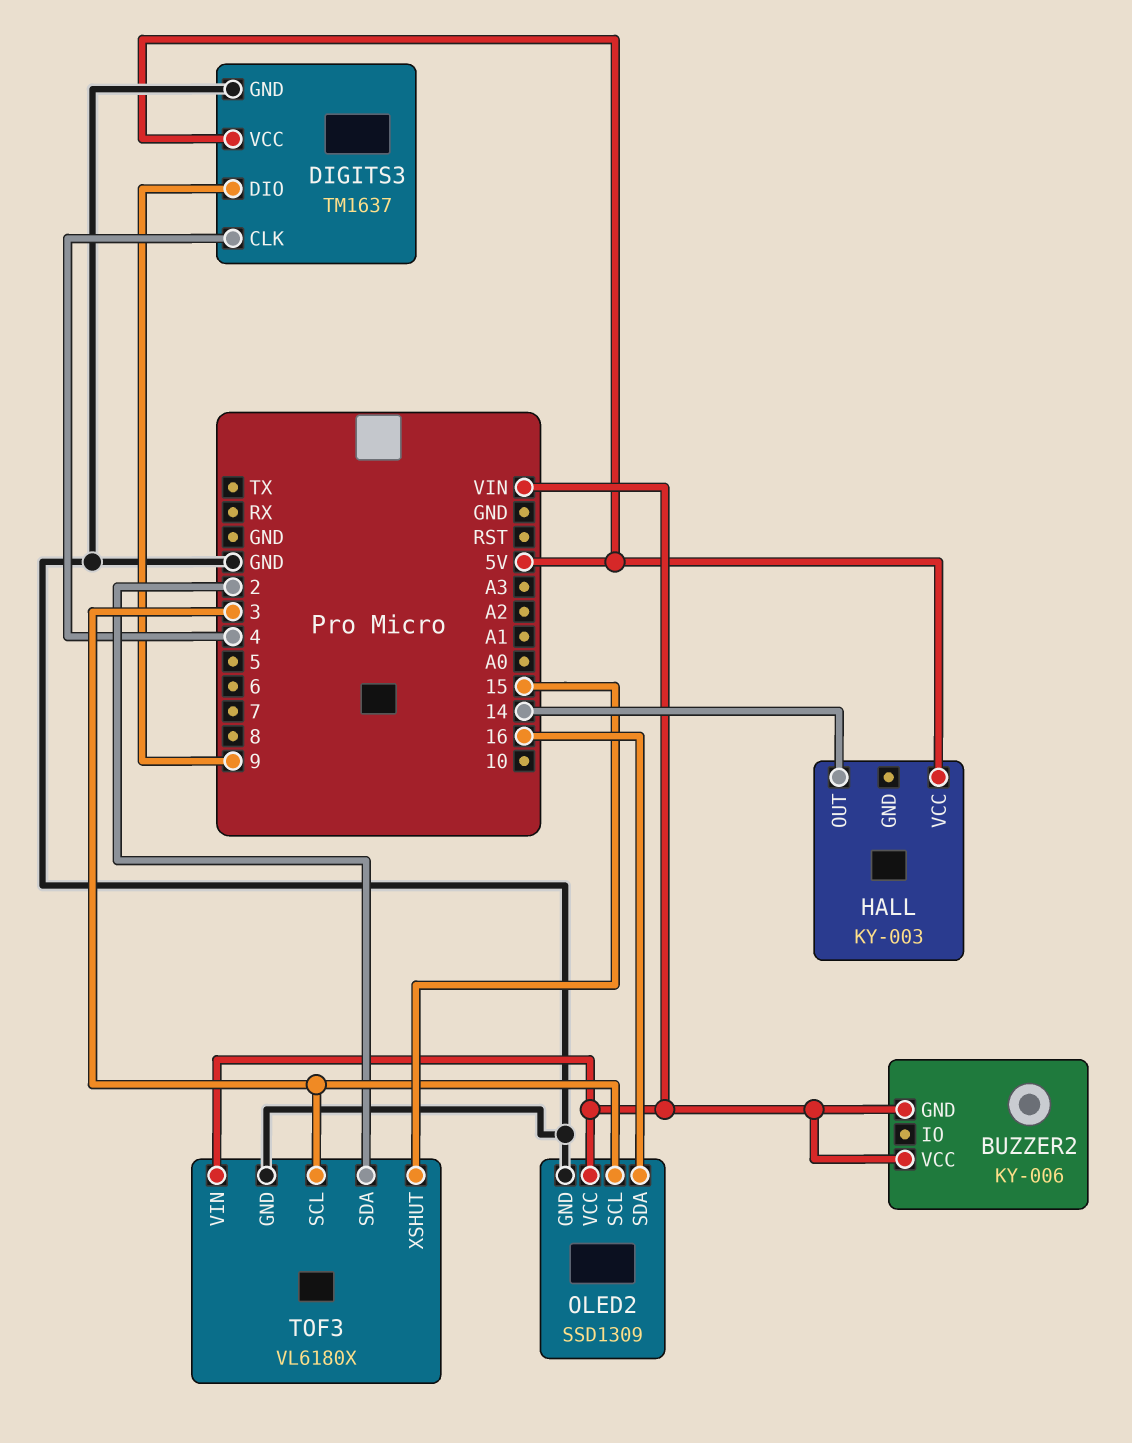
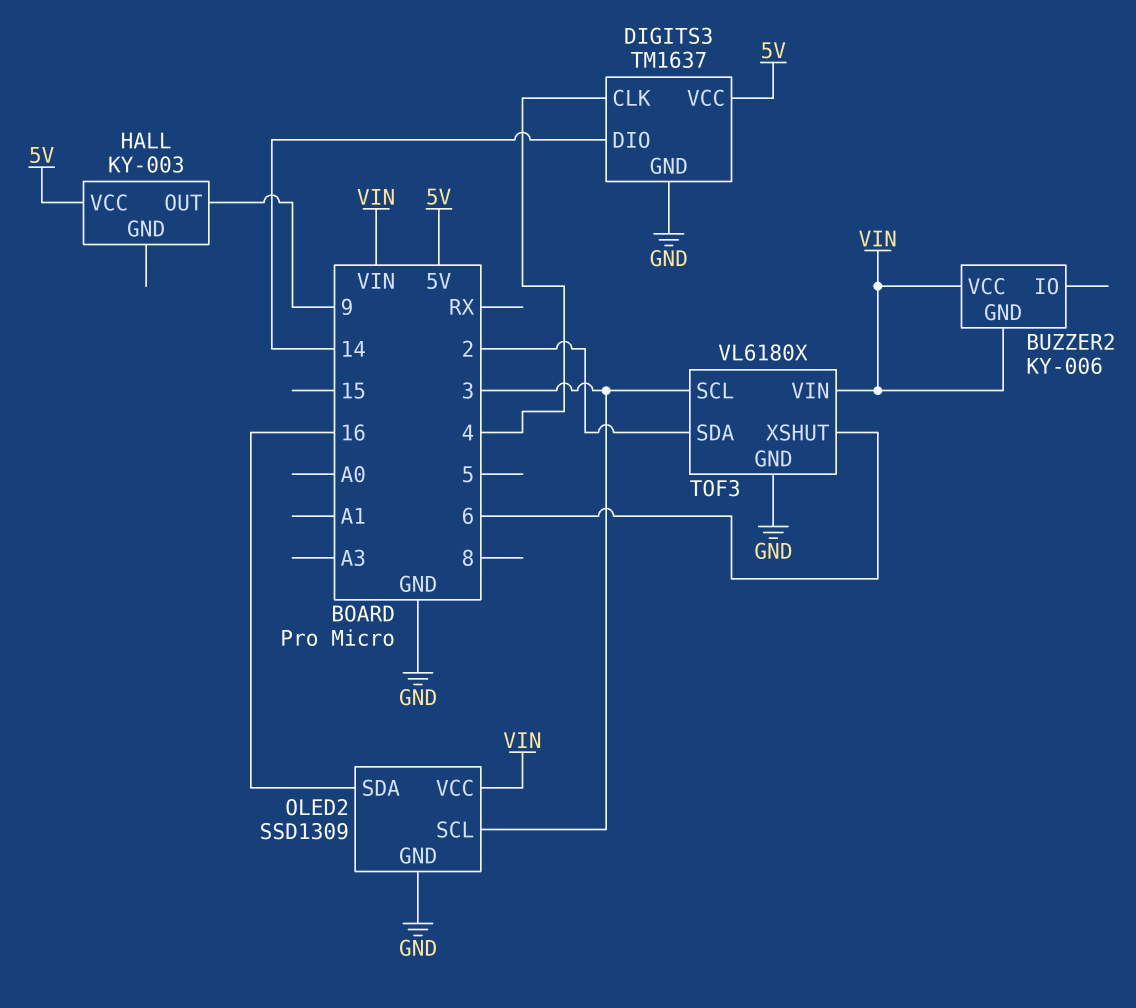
DIGITS3 pin DIO: 9 -> 14
HALL pin OUT: 14 -> 9
TOF3 pin XSHUT: 15 -> 6

